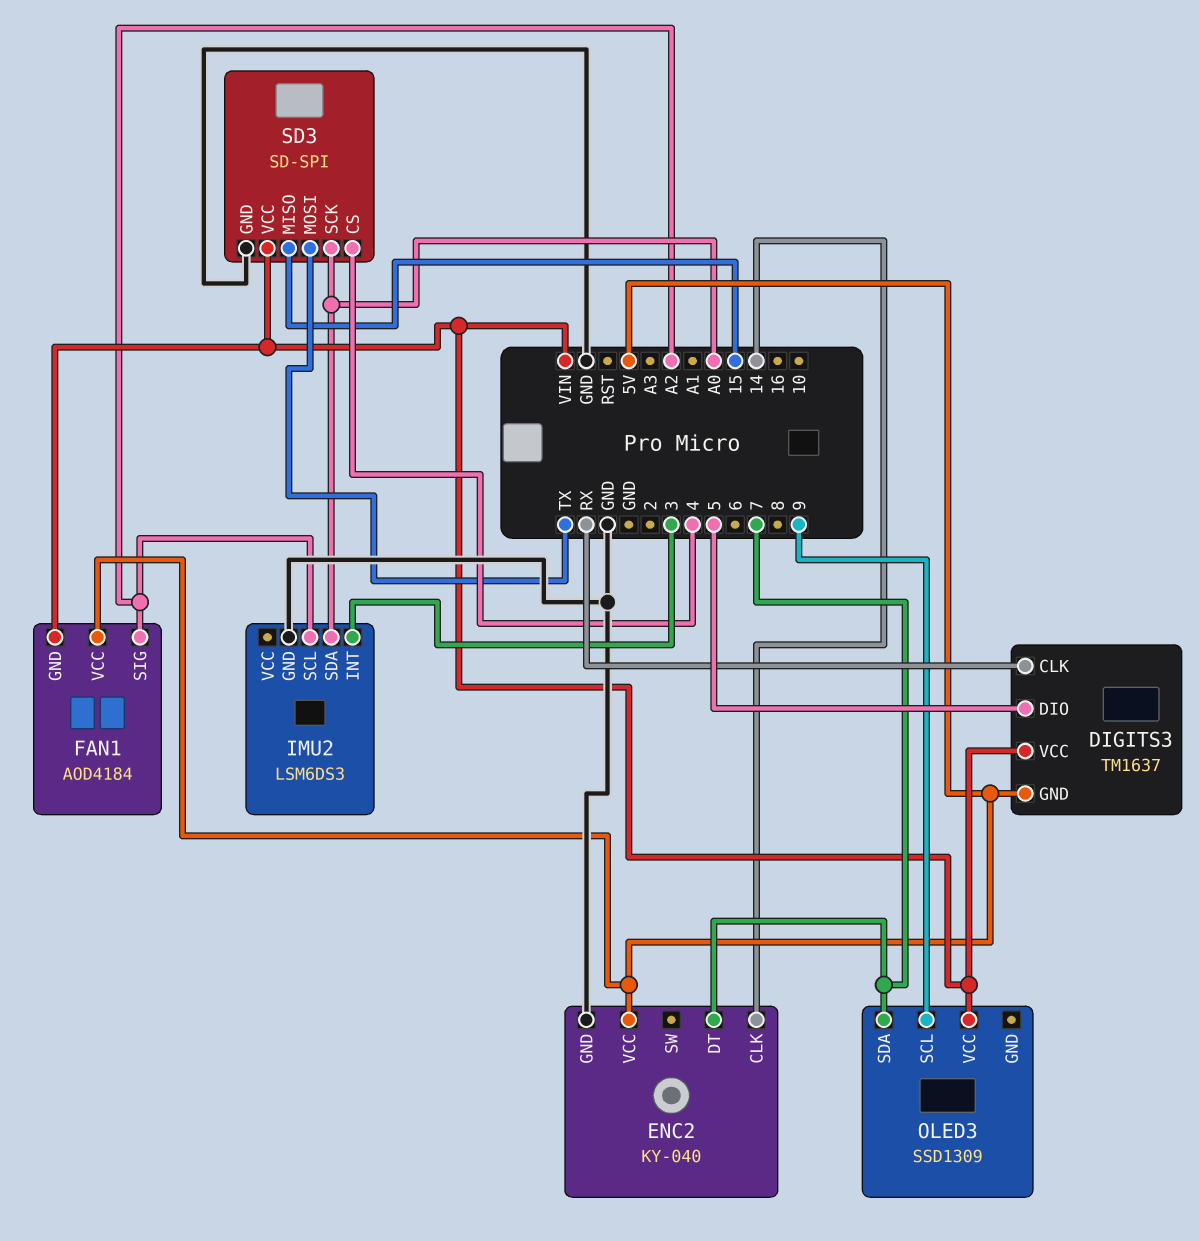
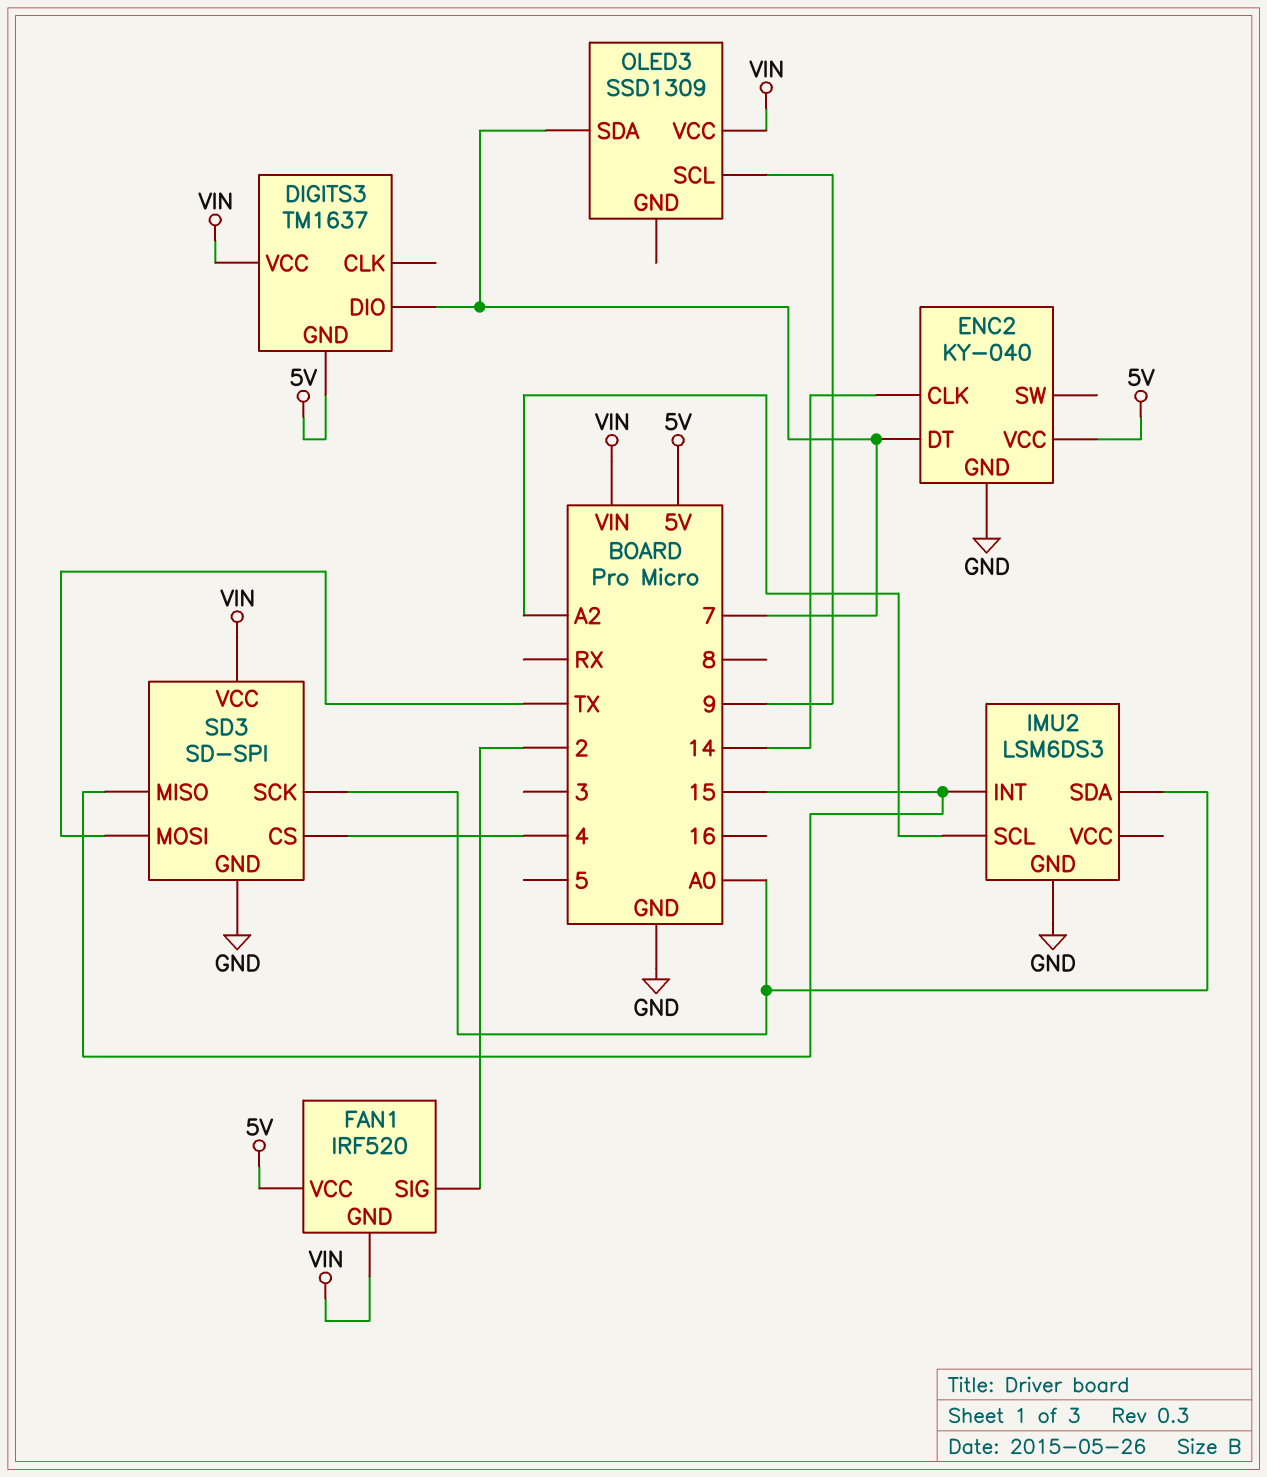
DIGITS3 pin CLK: RX -> none
DIGITS3 pin DIO: 5 -> 7
FAN1: AOD4184 -> IRF520
FAN1 pin SIG: A2 -> 2
IMU2 pin INT: 3 -> 15

